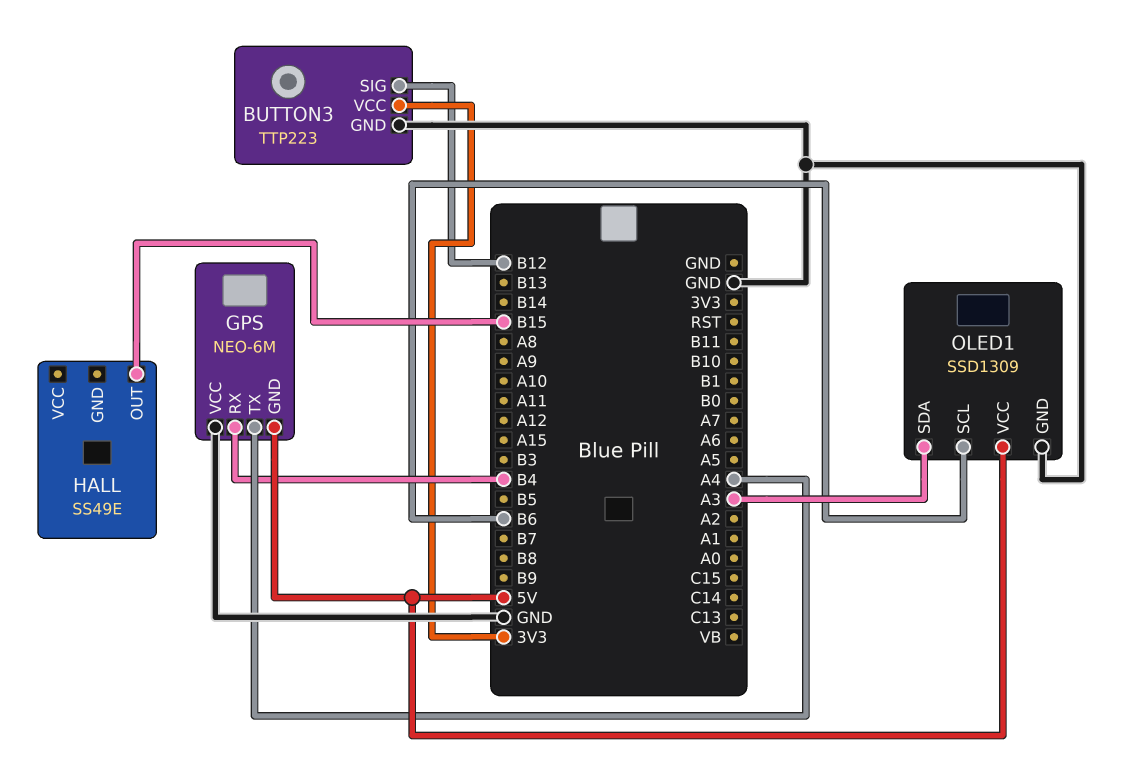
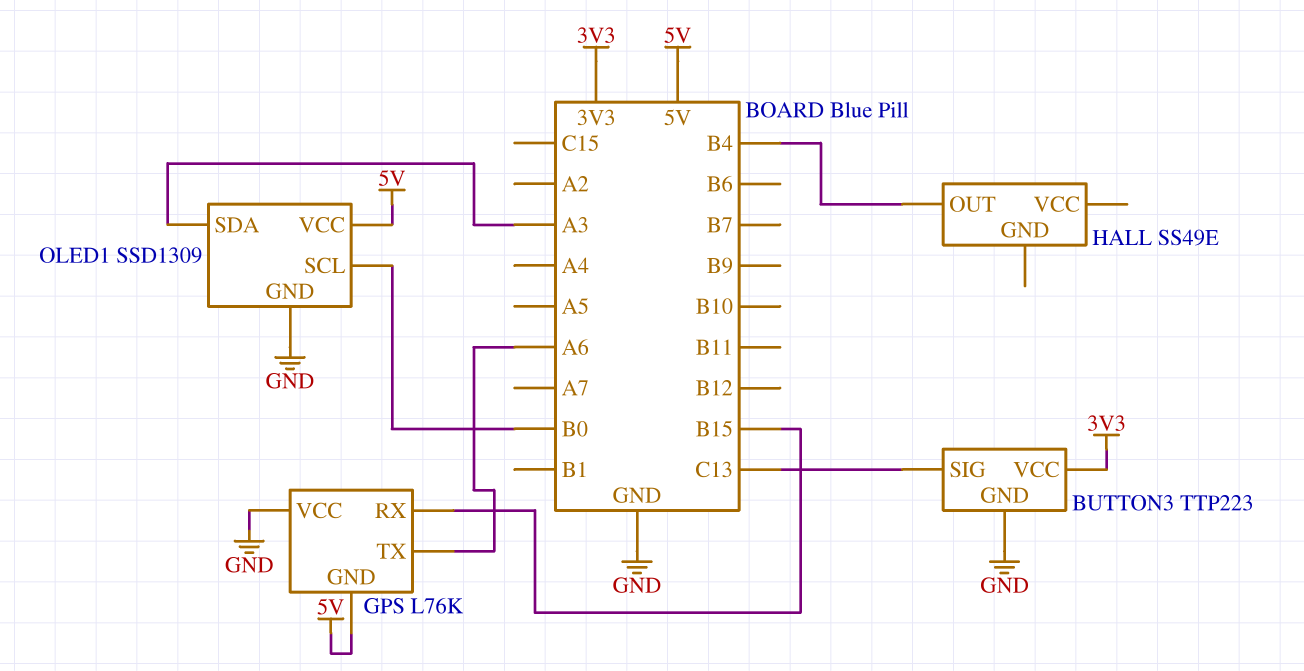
BUTTON3 pin SIG: B12 -> C13
GPS: NEO-6M -> L76K
GPS pin RX: B4 -> B15
GPS pin TX: A4 -> A6
HALL pin OUT: B15 -> B4
OLED1 pin SCL: B6 -> B0

